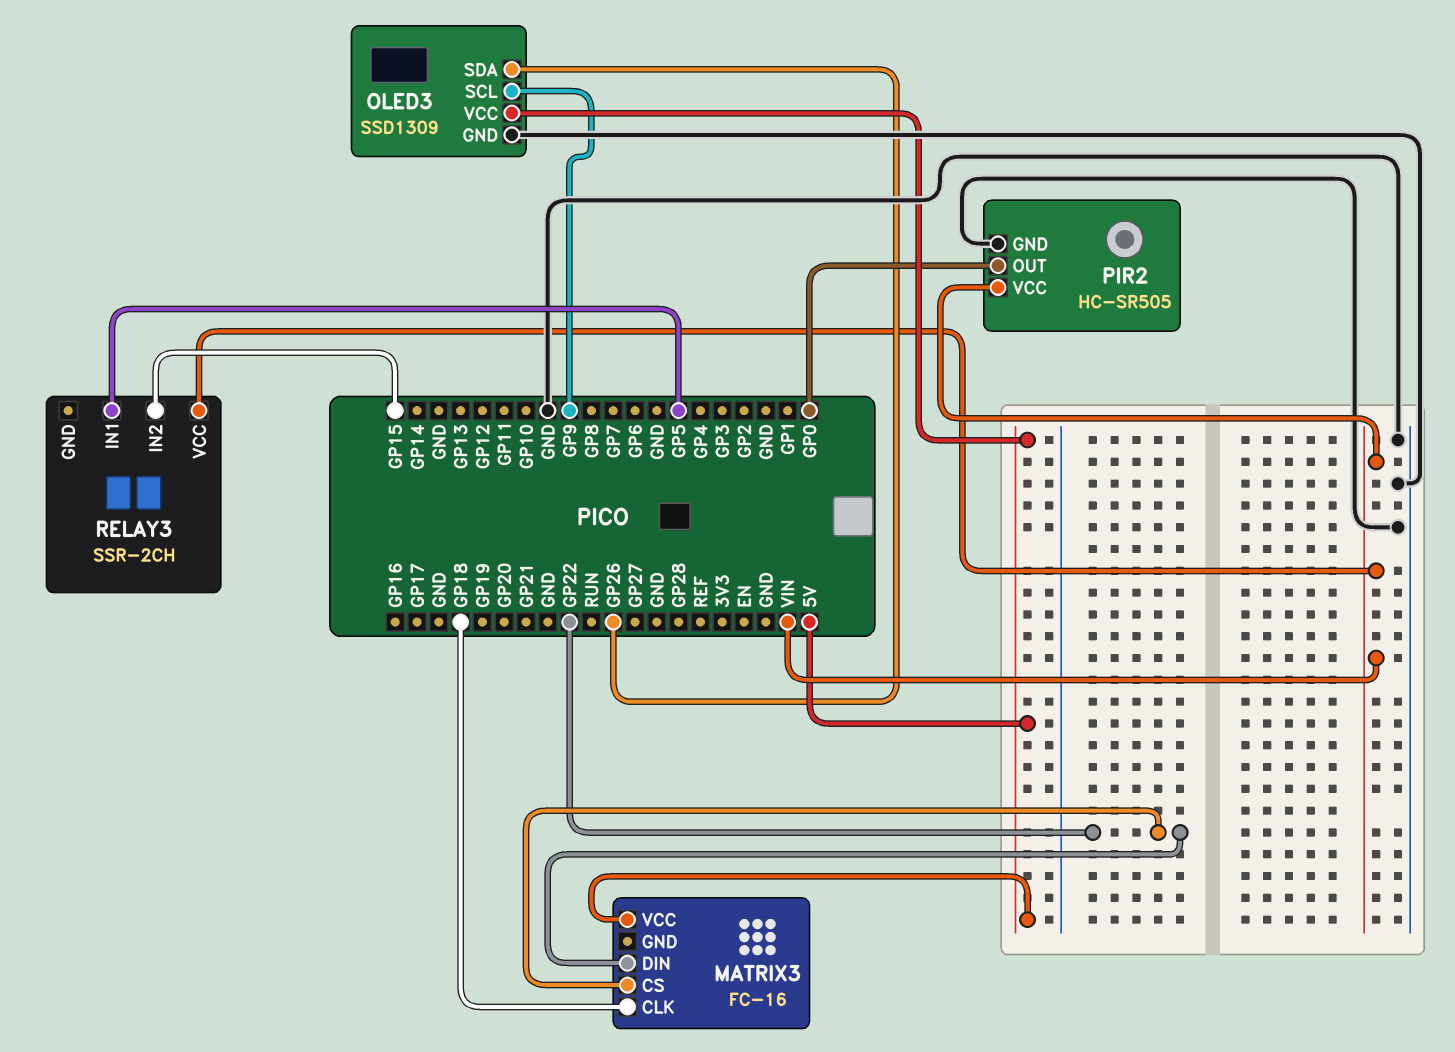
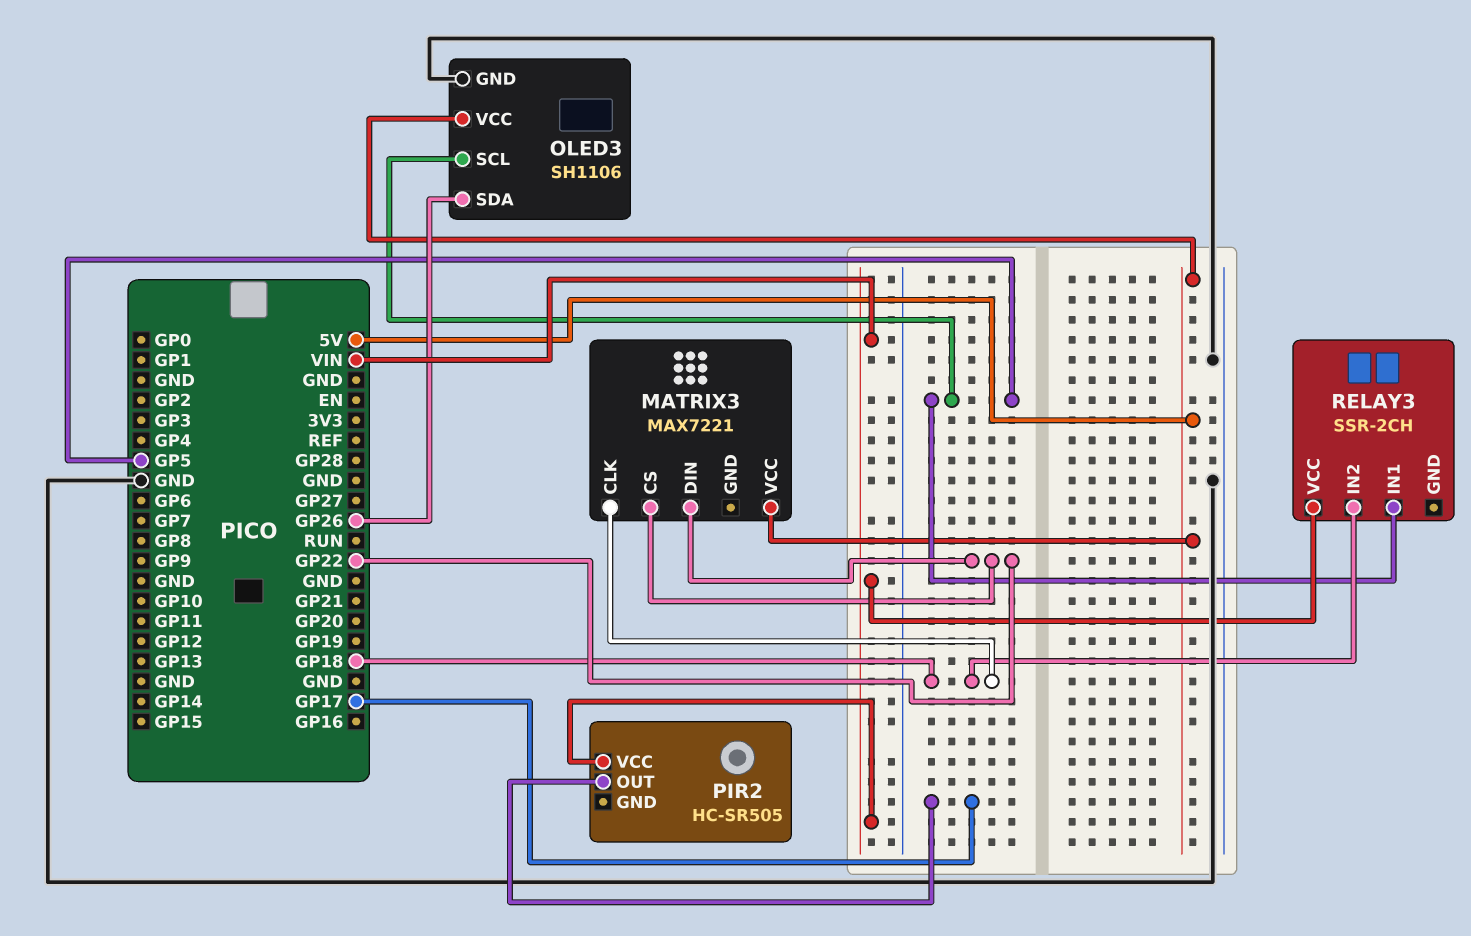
MATRIX3: FC-16 -> MAX7221
OLED3: SSD1309 -> SH1106
OLED3 pin SCL: GP9 -> GP5
PIR2 pin GND: GND -> none
PIR2 pin OUT: GP0 -> GP17
RELAY3 pin IN2: GP15 -> GP18

